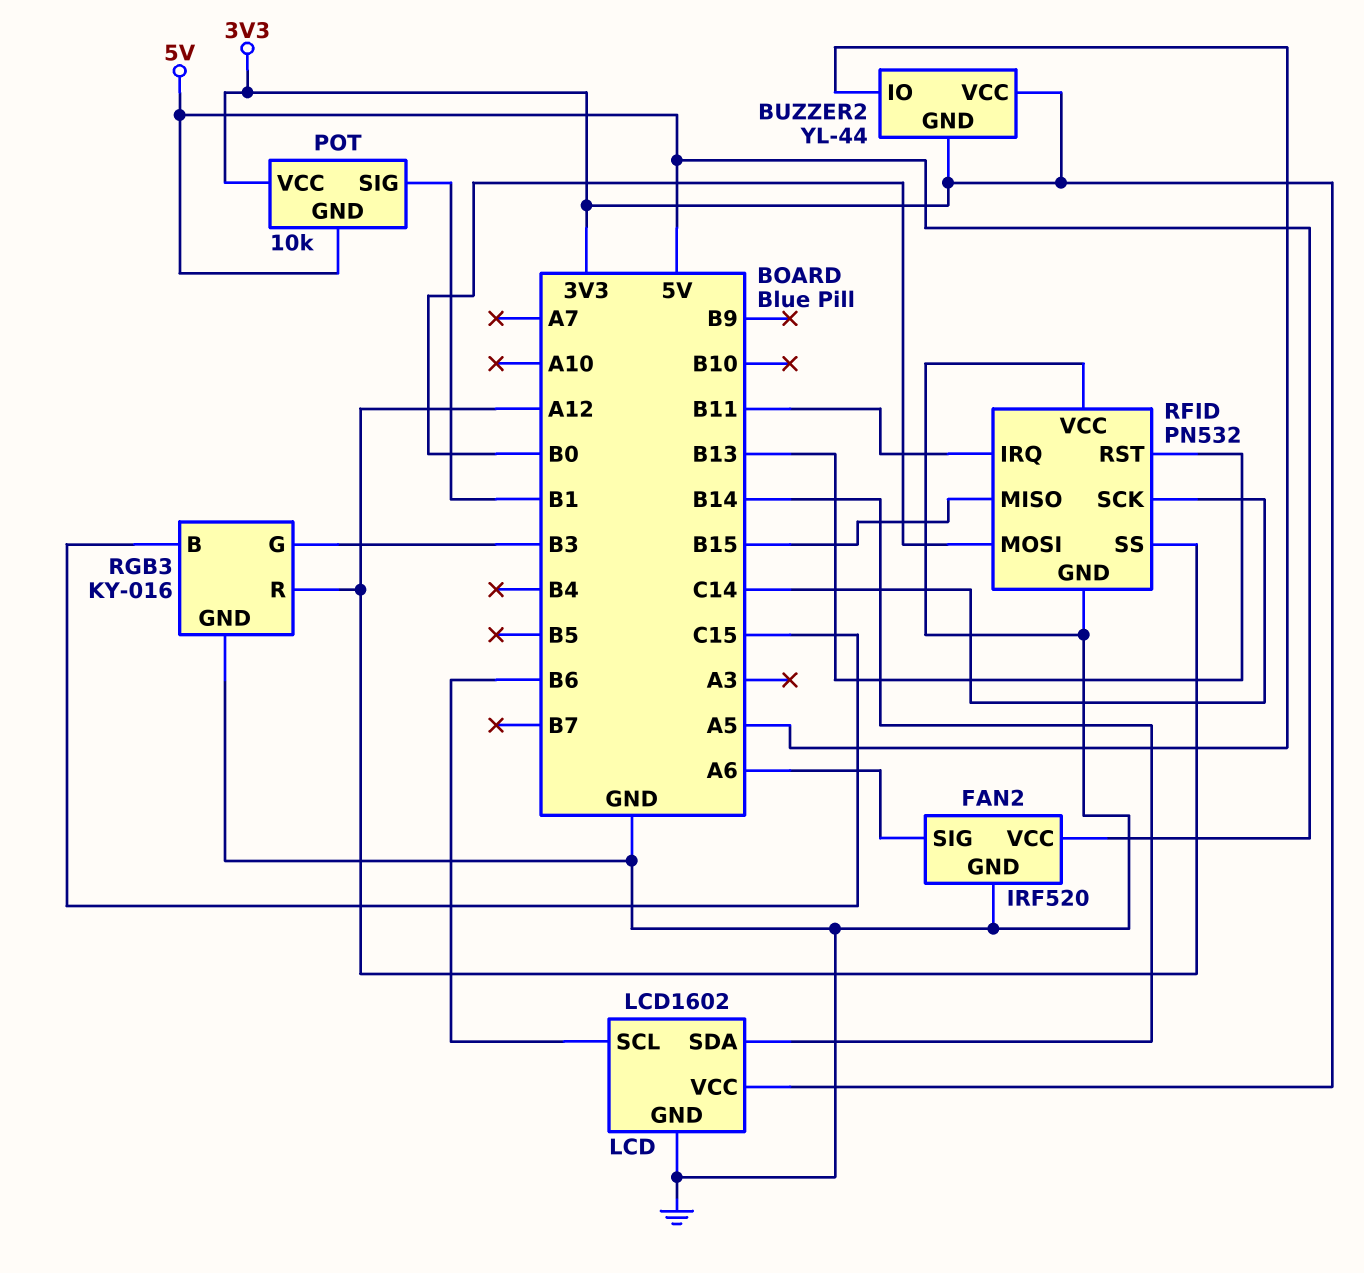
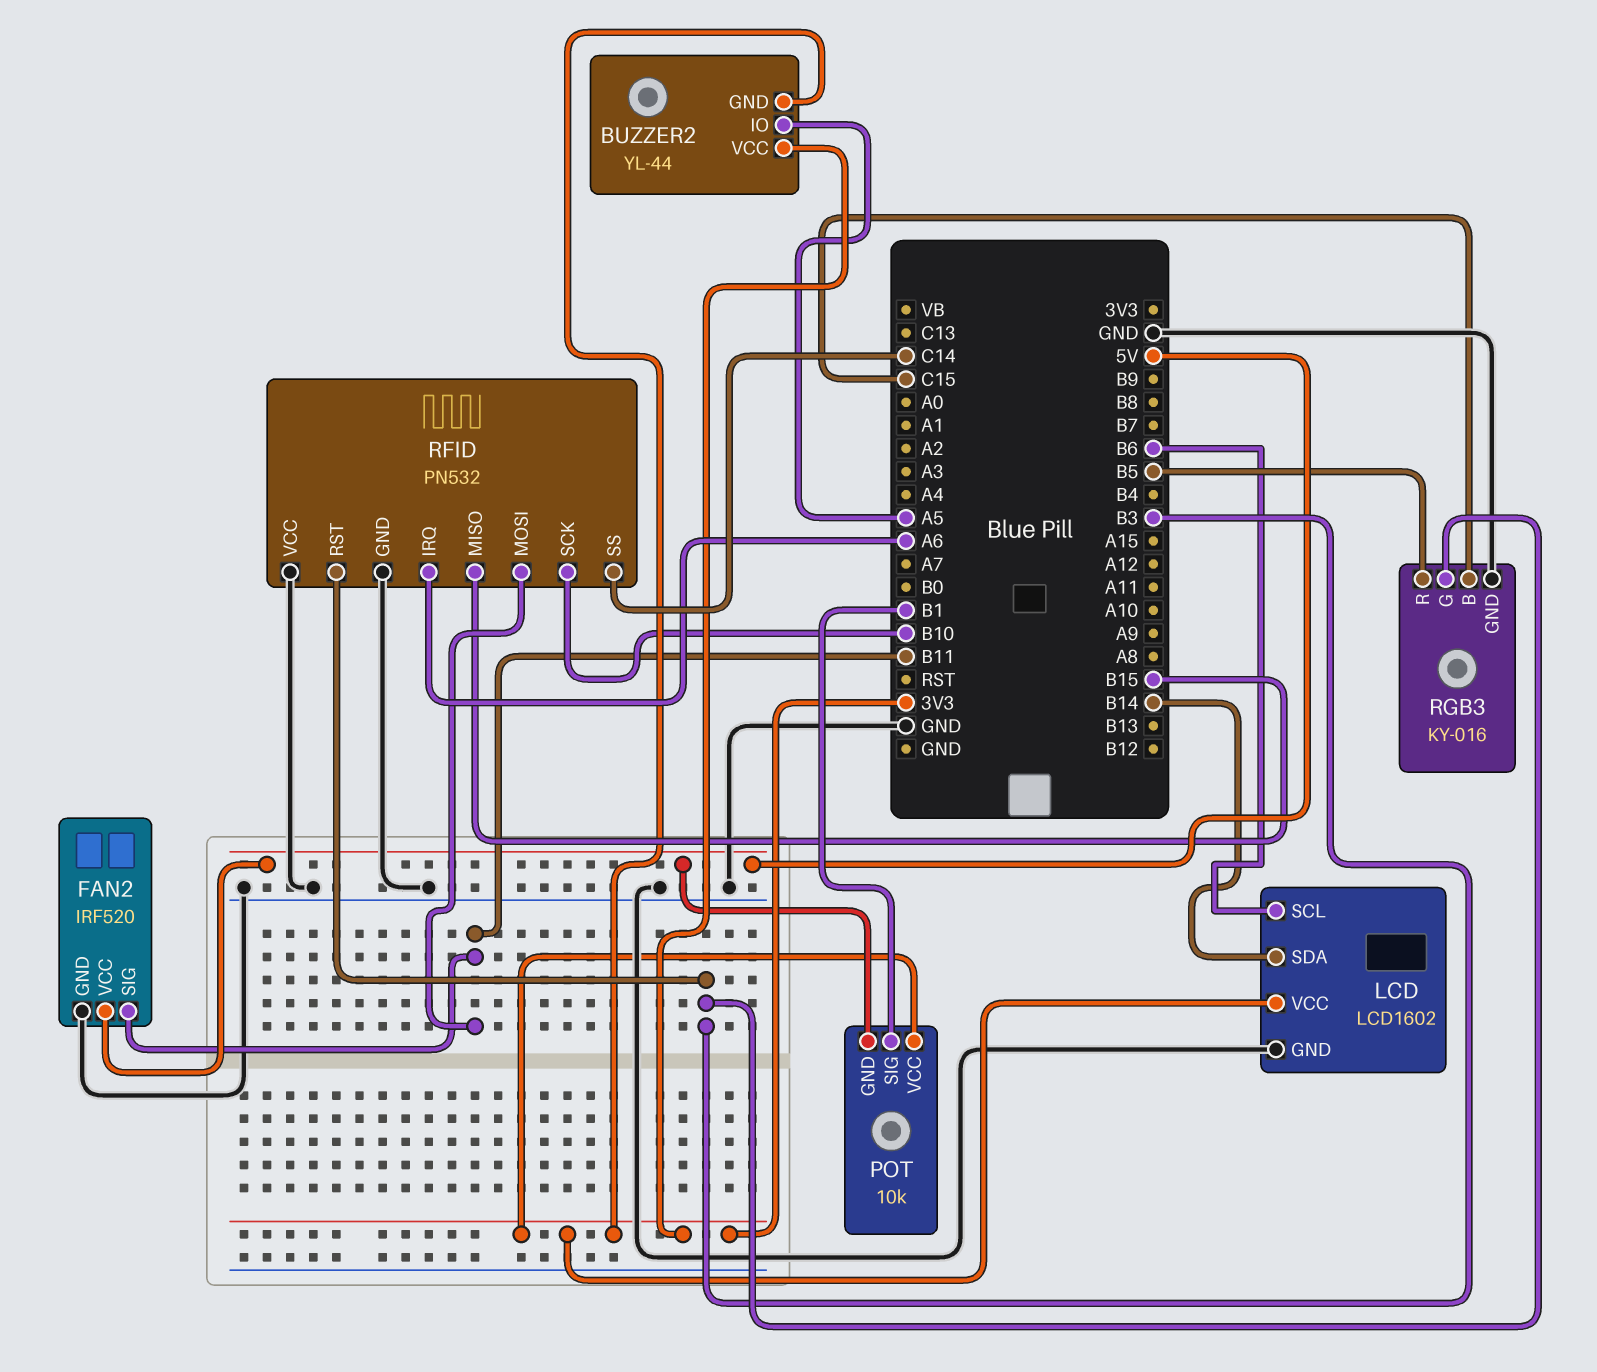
FAN2 pin SIG: A6 -> B11
RFID pin IRQ: B11 -> A6
RFID pin MOSI: B0 -> B11
RFID pin RST: B13 -> B3
RFID pin SCK: C14 -> B10
RFID pin SS: A12 -> C14
RGB3 pin R: A12 -> B5

